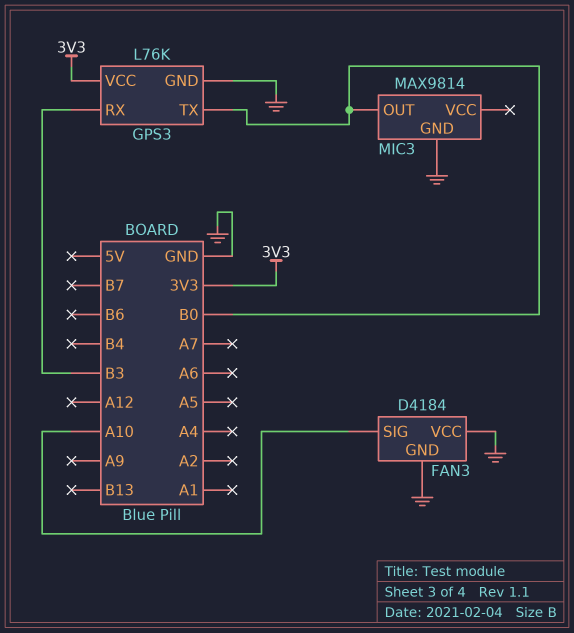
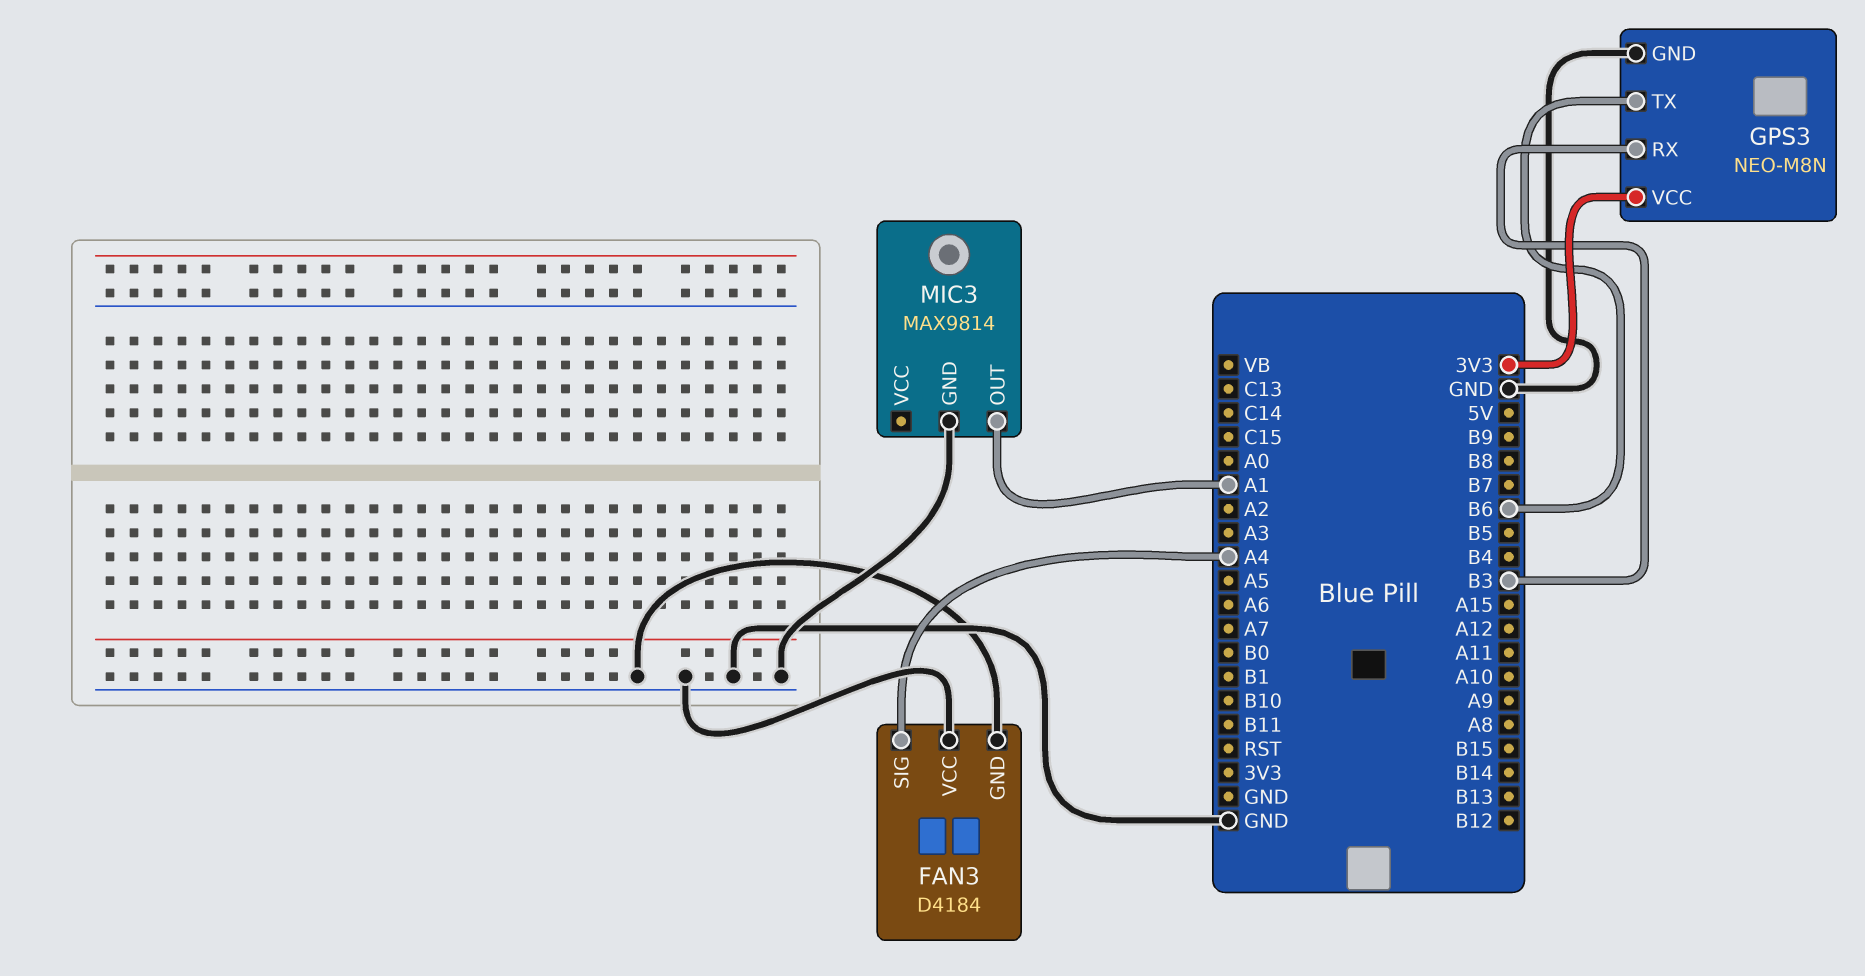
FAN3 pin SIG: A10 -> A4
GPS3: L76K -> NEO-M8N
GPS3 pin TX: B0 -> B6
MIC3 pin OUT: B0 -> A1

